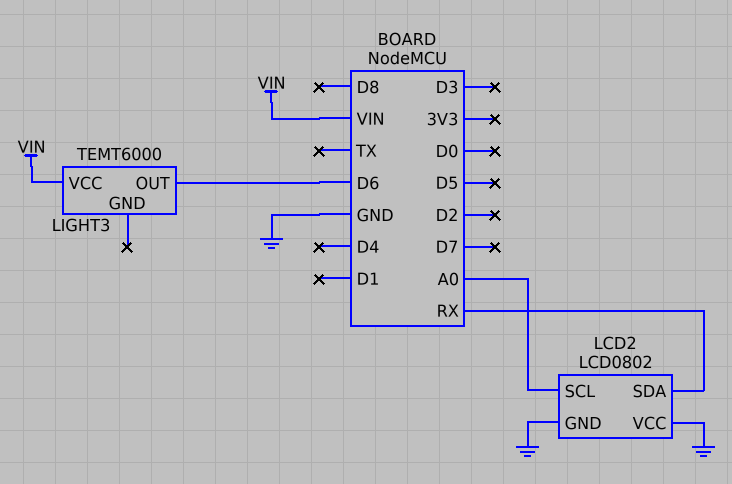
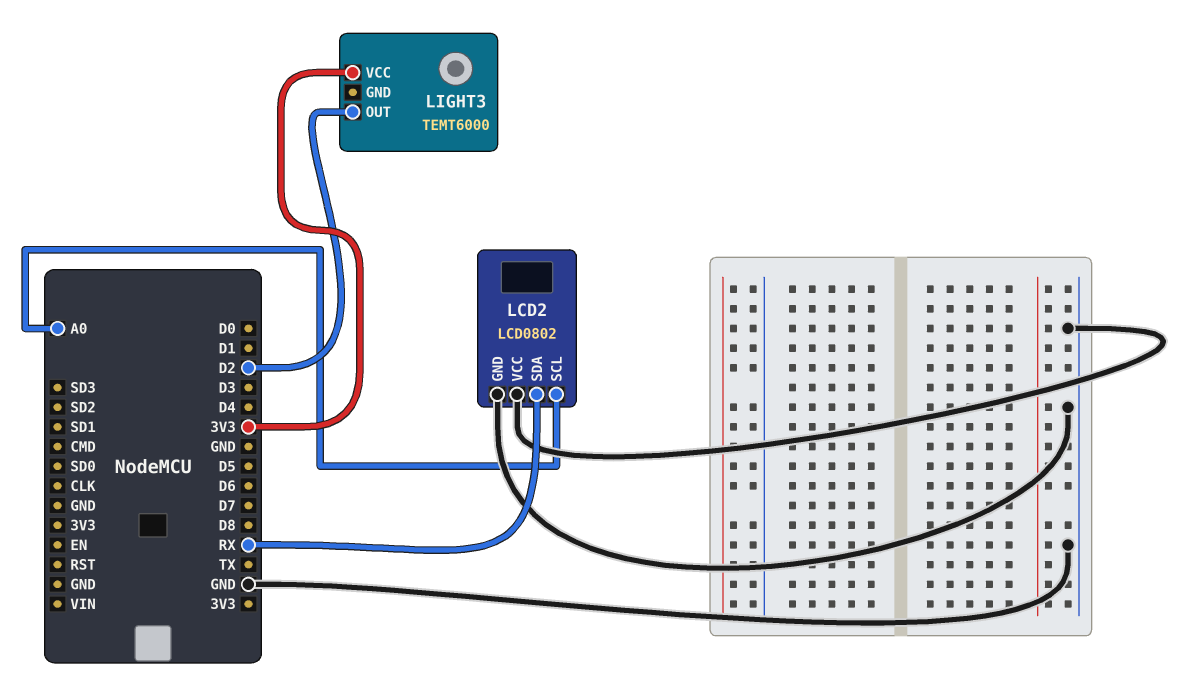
LIGHT3 pin OUT: D6 -> D2
LIGHT3 pin VCC: VIN -> 3V3

